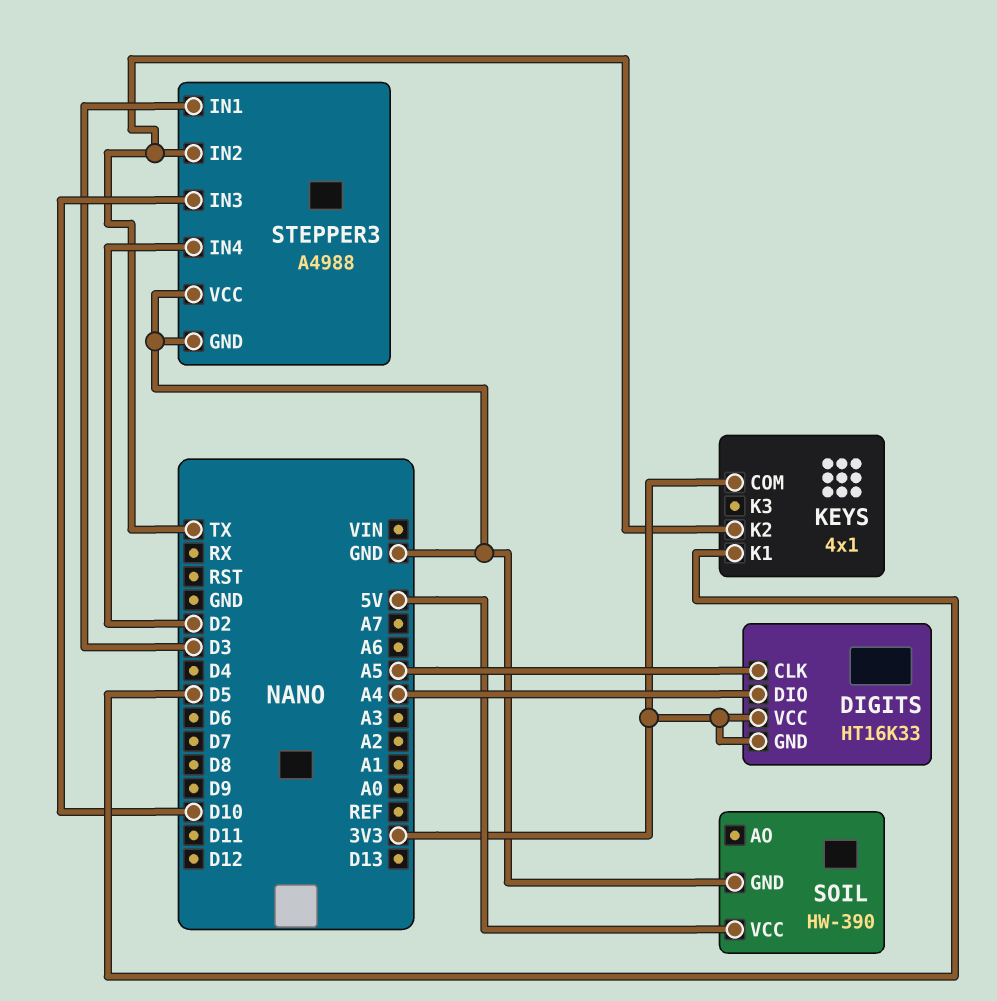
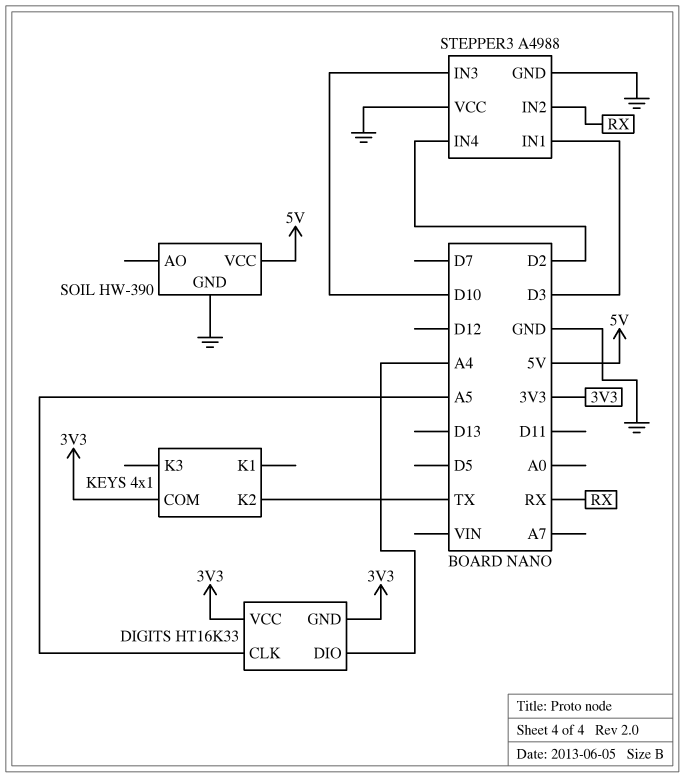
KEYS pin K1: D5 -> none
STEPPER3 pin IN2: TX -> RX

